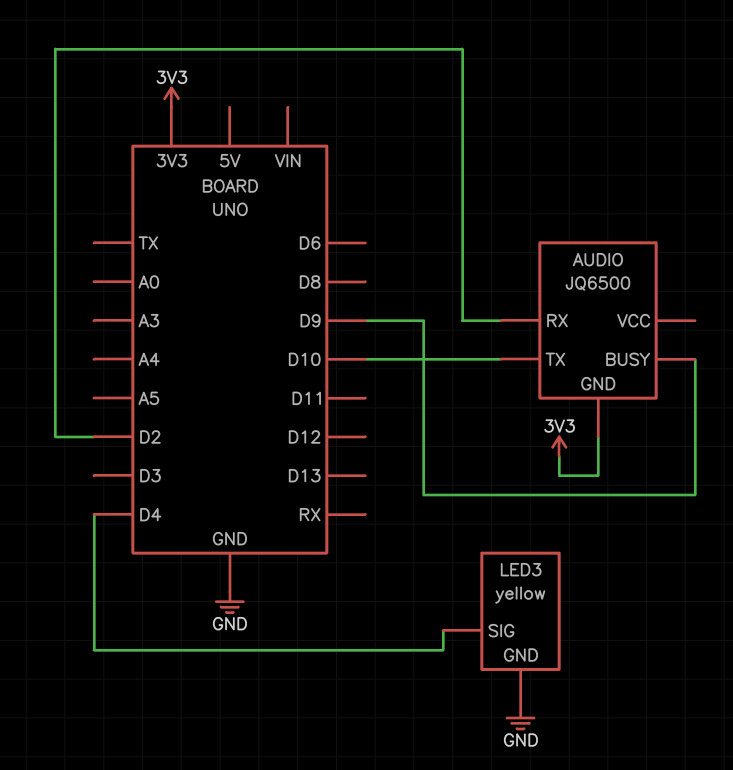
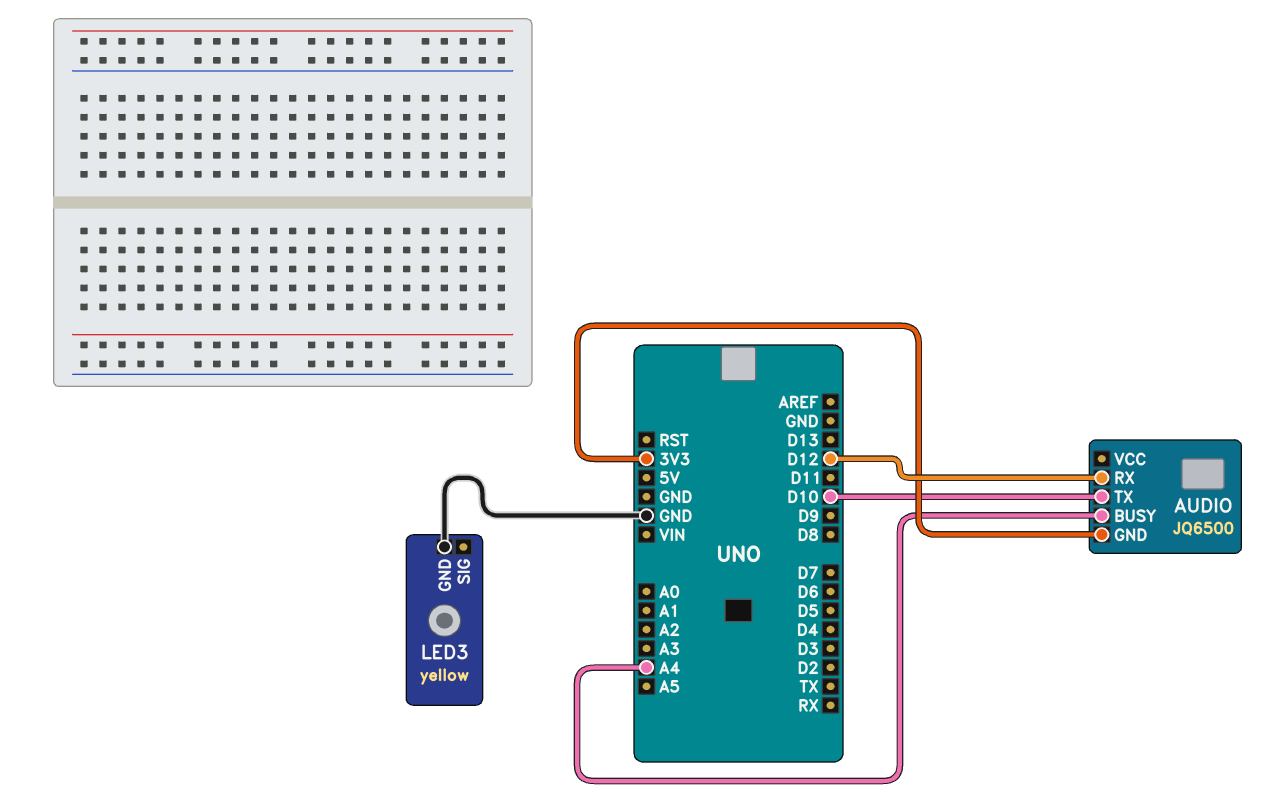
AUDIO pin BUSY: D9 -> A4
AUDIO pin RX: D2 -> D12
LED3 pin SIG: D4 -> none

